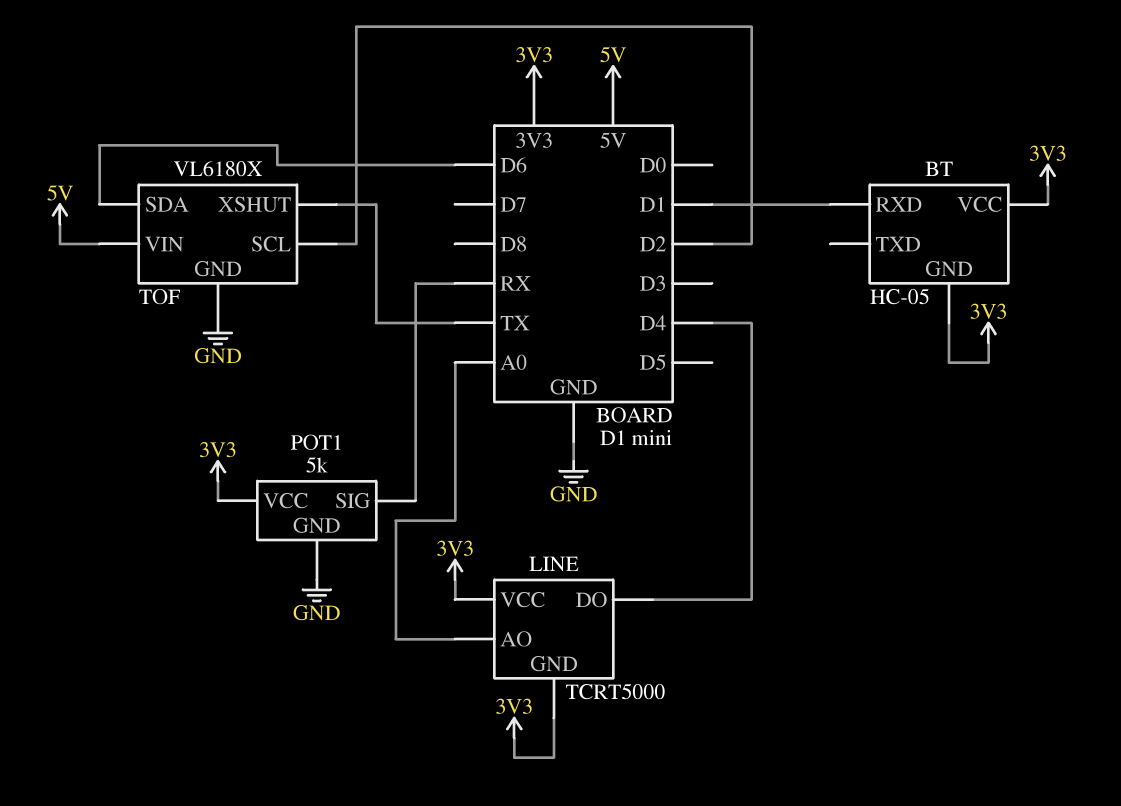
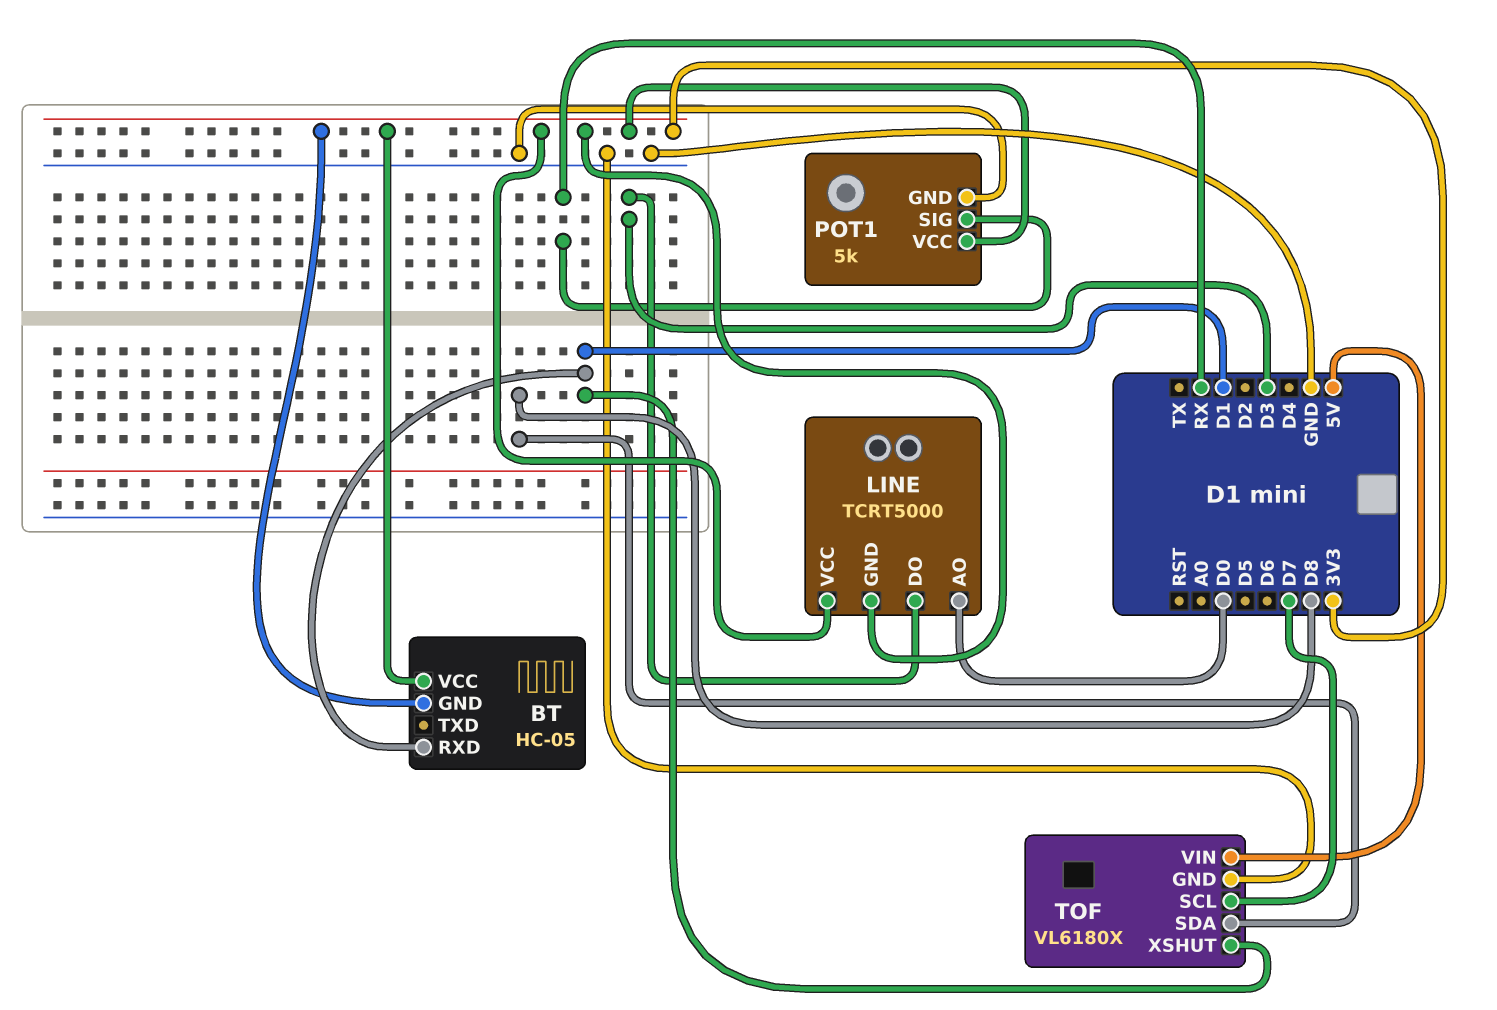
LINE pin AO: A0 -> D0
LINE pin DO: D4 -> D3
TOF pin SCL: D2 -> D7
TOF pin SDA: D6 -> D8
TOF pin XSHUT: TX -> D1

